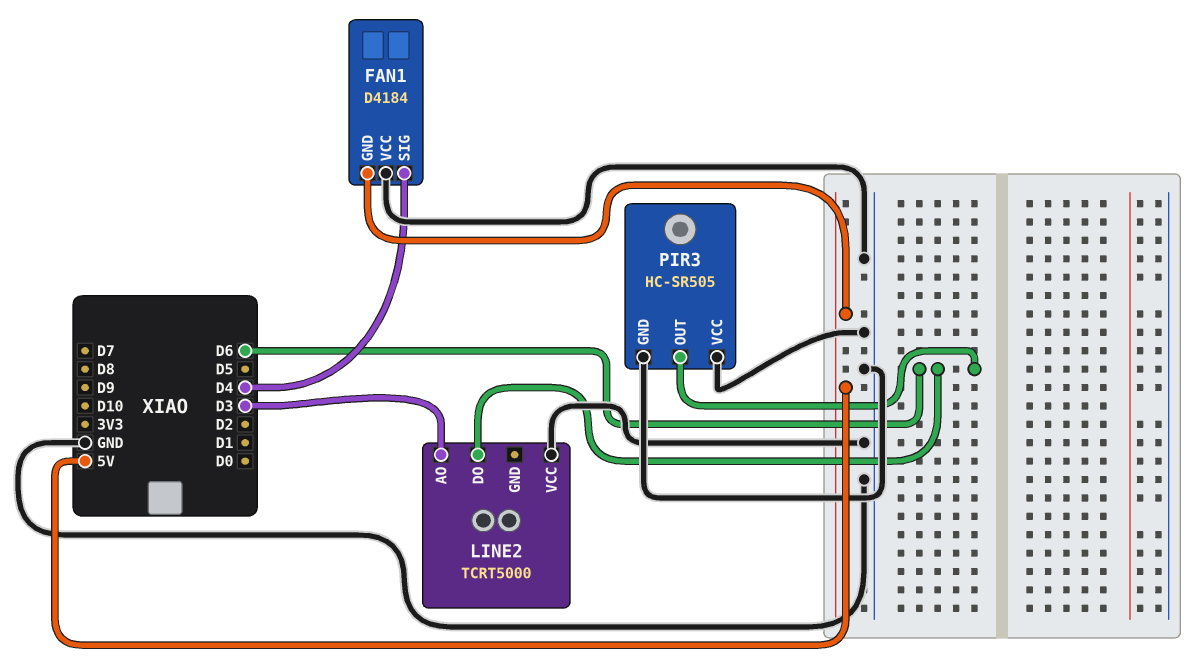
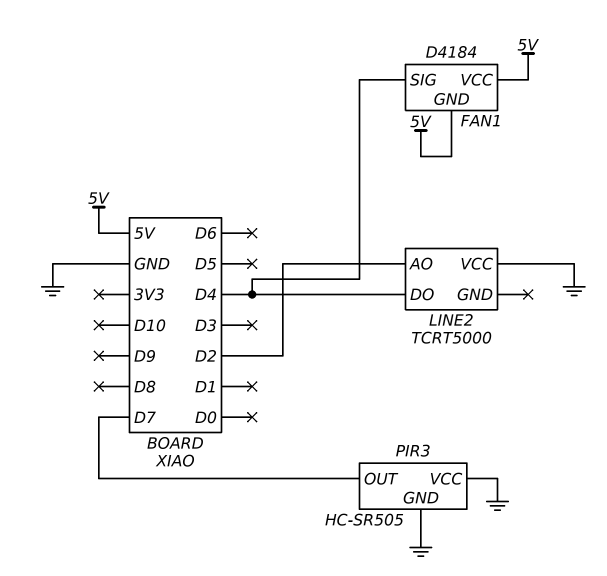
FAN1 pin VCC: GND -> 5V
LINE2 pin AO: D3 -> D2
LINE2 pin DO: D6 -> D4
PIR3 pin OUT: D6 -> D7

